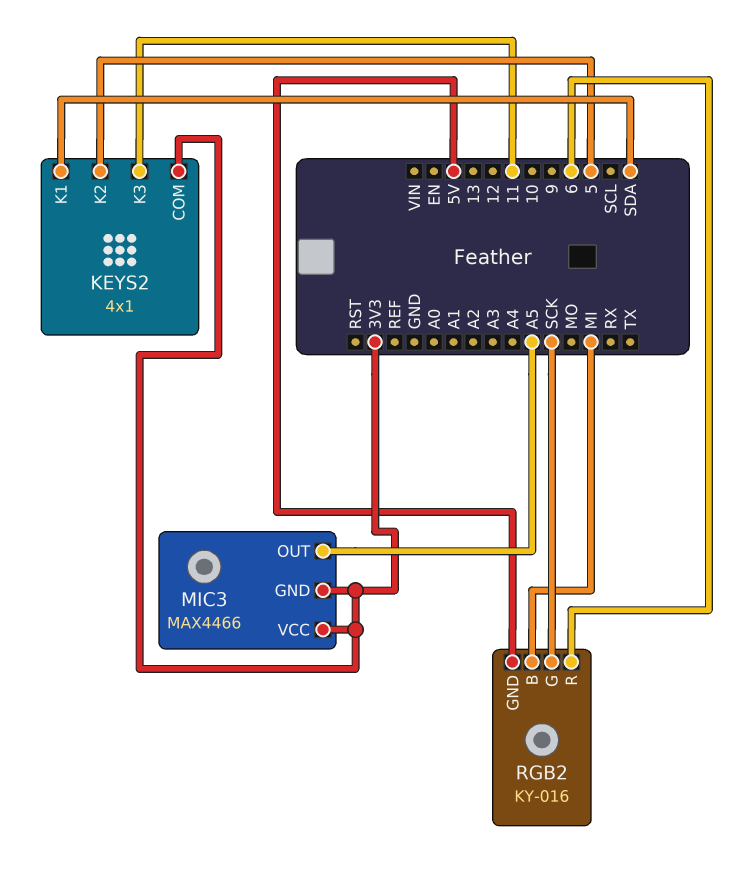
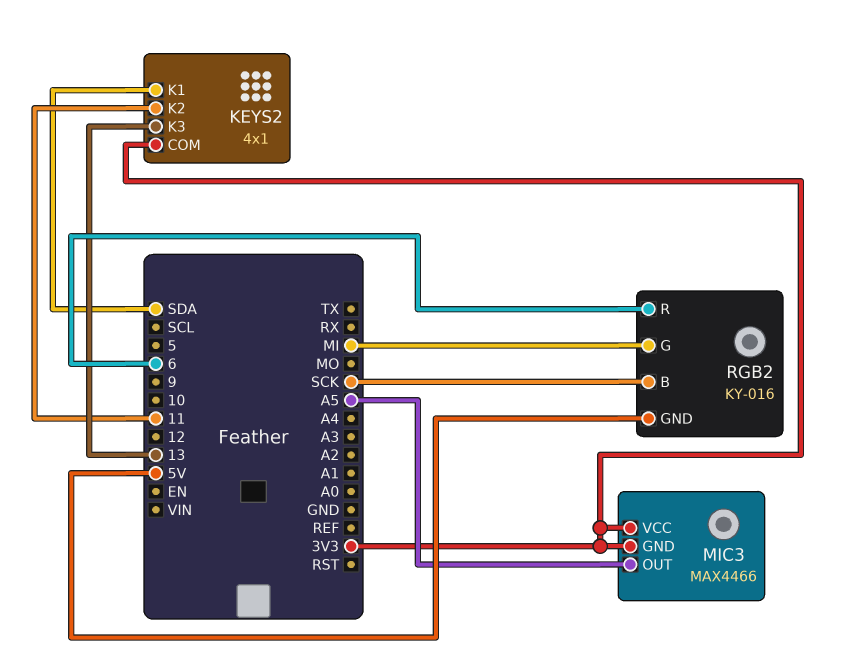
KEYS2 pin K2: 5 -> 11
KEYS2 pin K3: 11 -> 13
RGB2 pin B: MI -> SCK
RGB2 pin G: SCK -> MI

